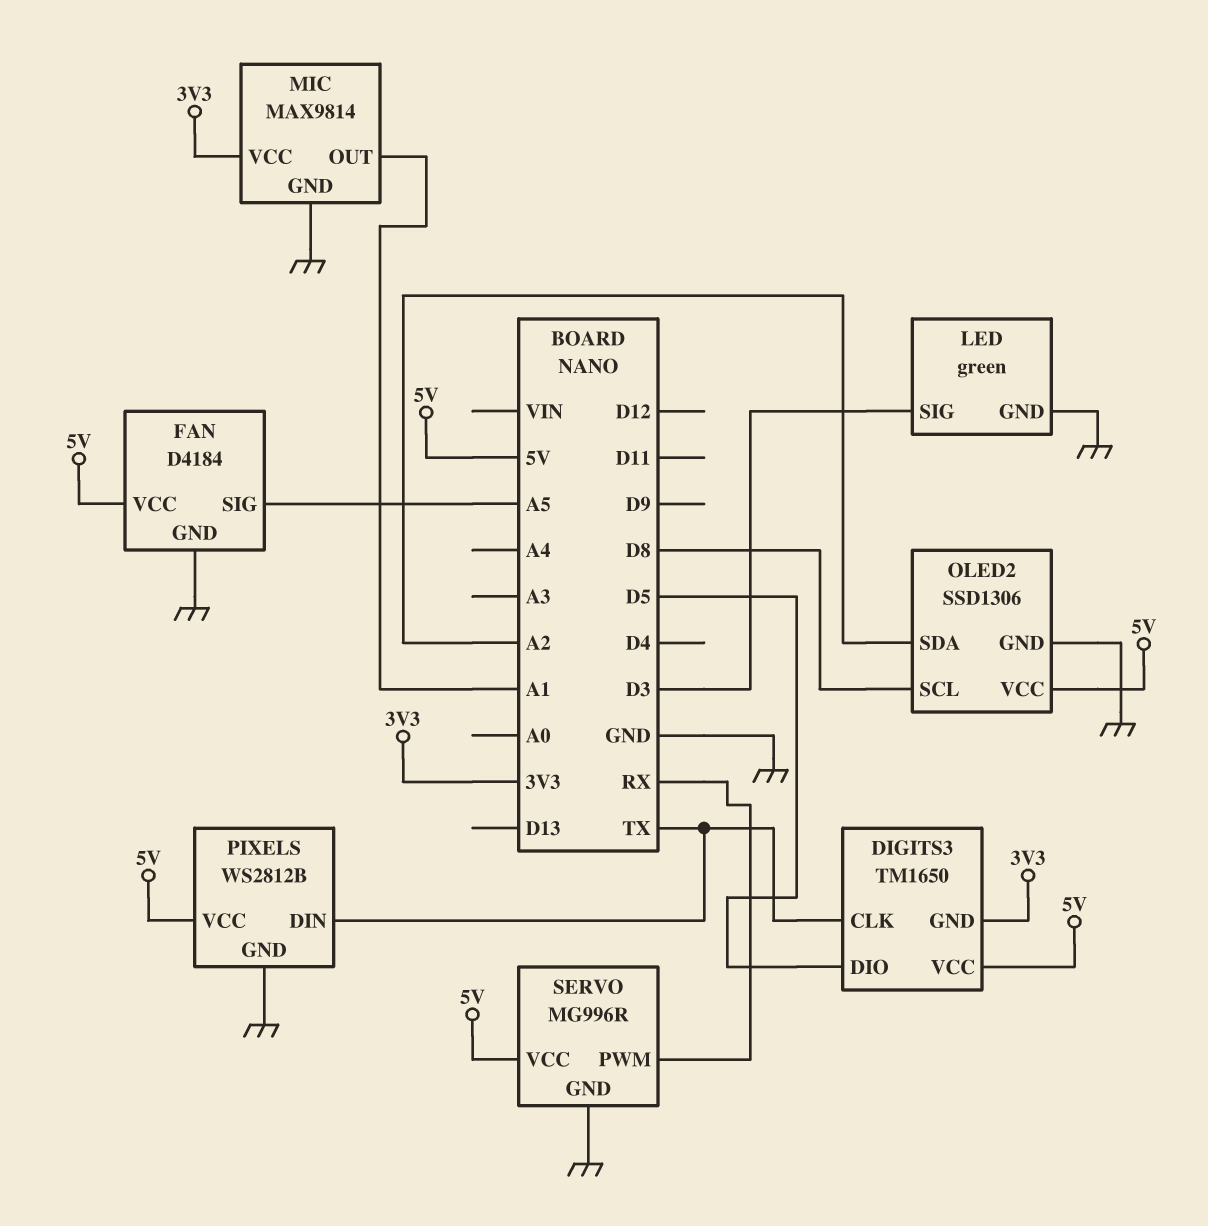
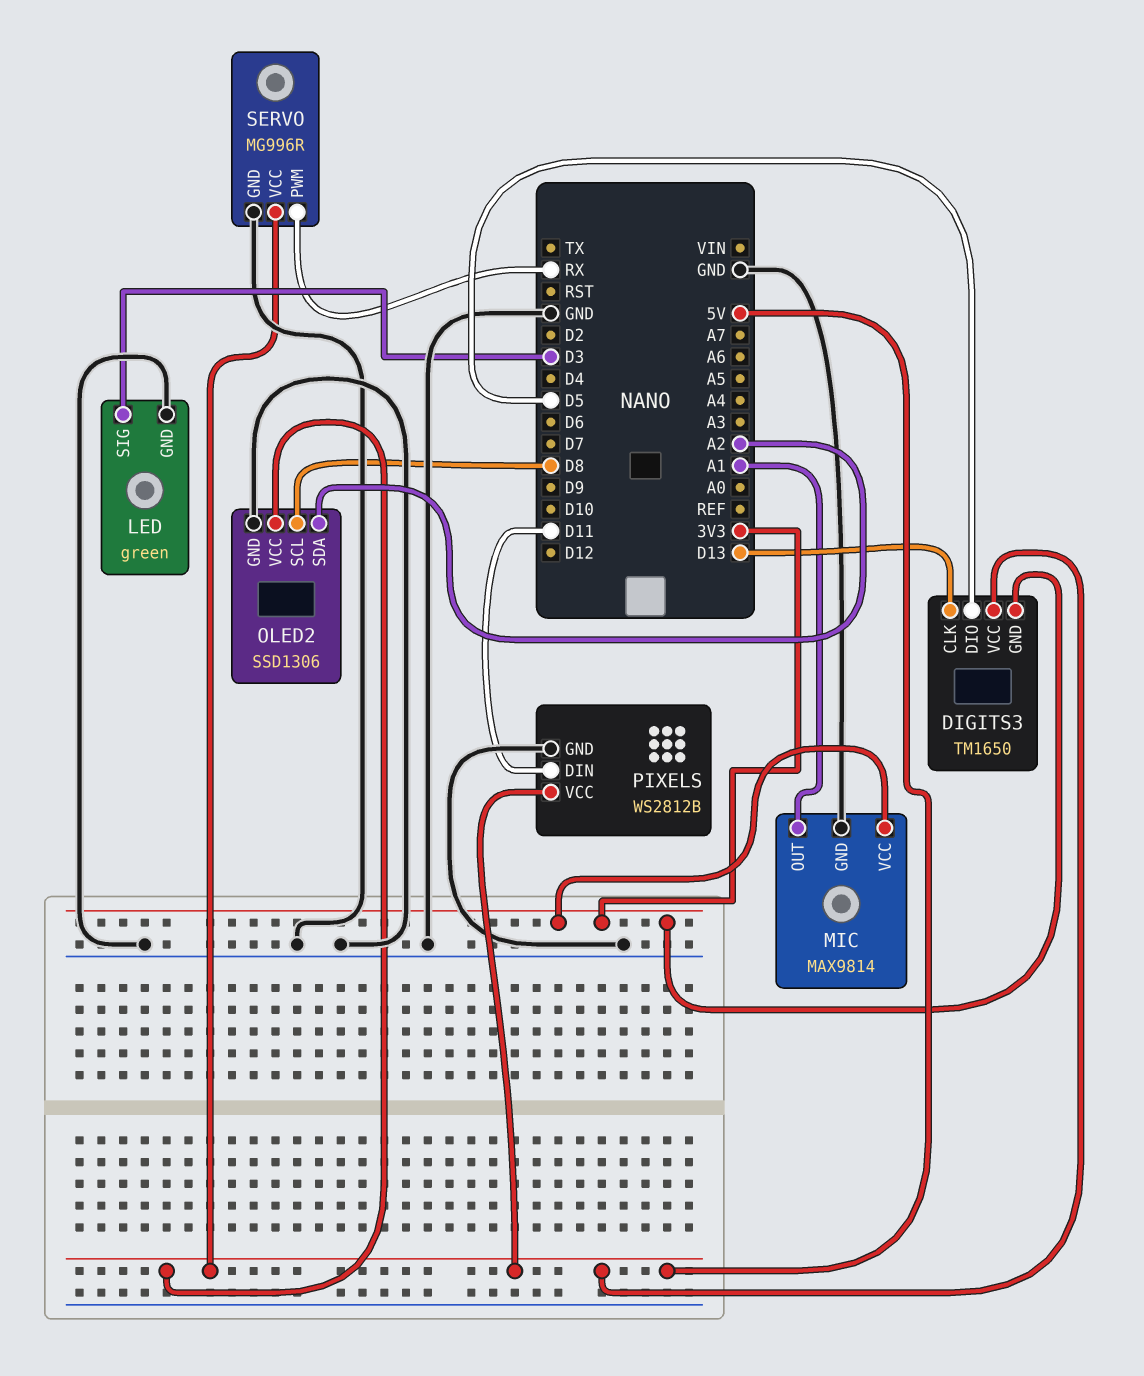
DIGITS3 pin CLK: TX -> D13
FAN: D4184 -> none
FAN pin GND: GND -> none
FAN pin SIG: A5 -> none
FAN pin VCC: 5V -> none
PIXELS pin DIN: TX -> D11

